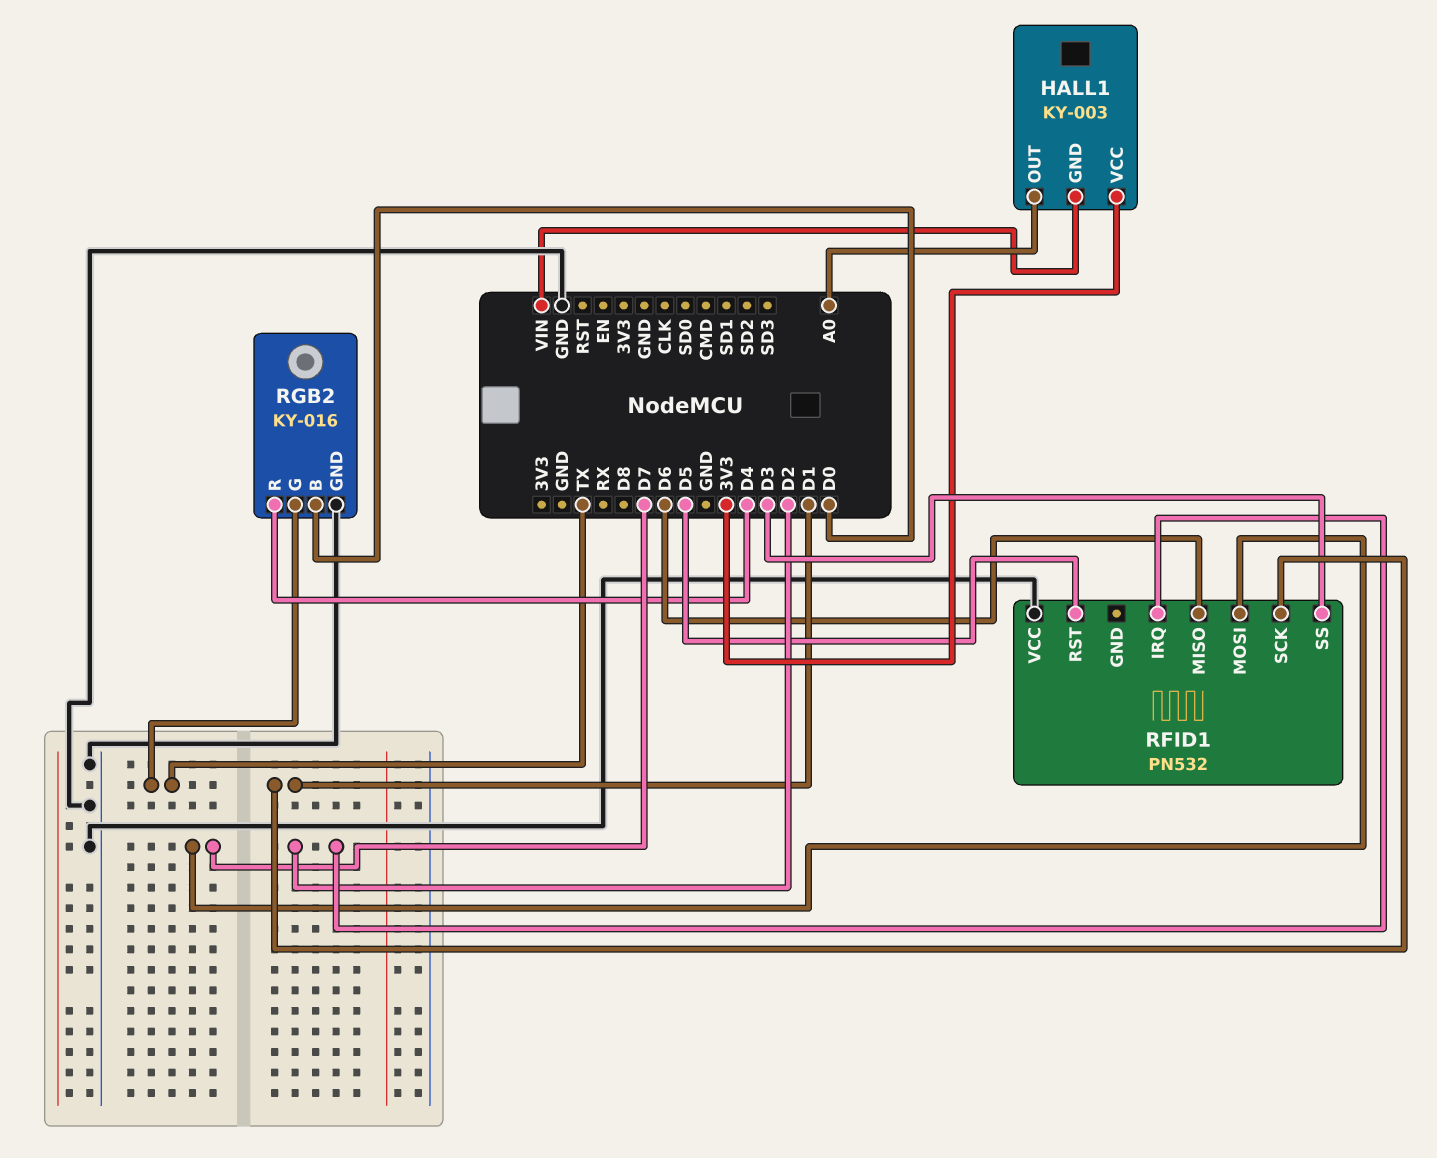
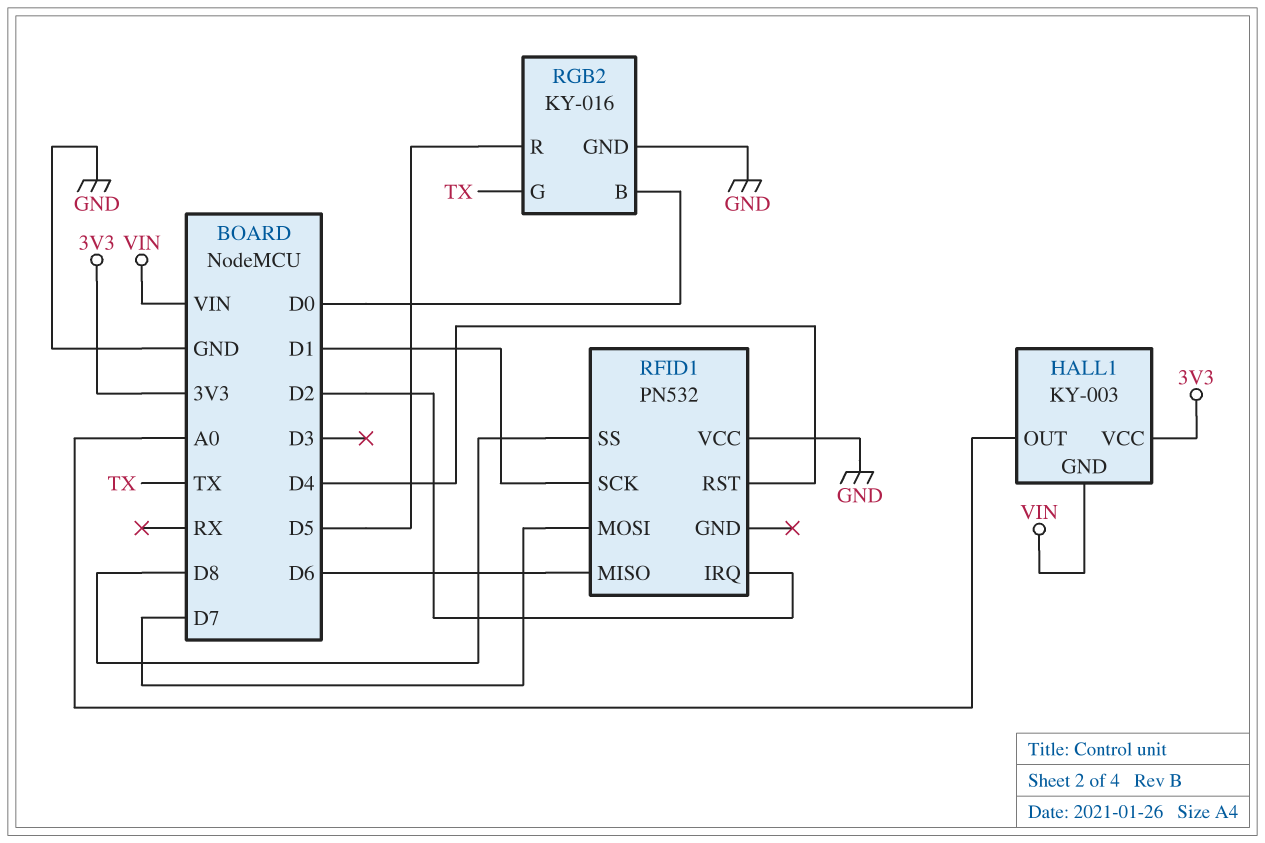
RFID1 pin RST: D5 -> D4
RFID1 pin SS: D3 -> D8
RGB2 pin R: D4 -> D5

